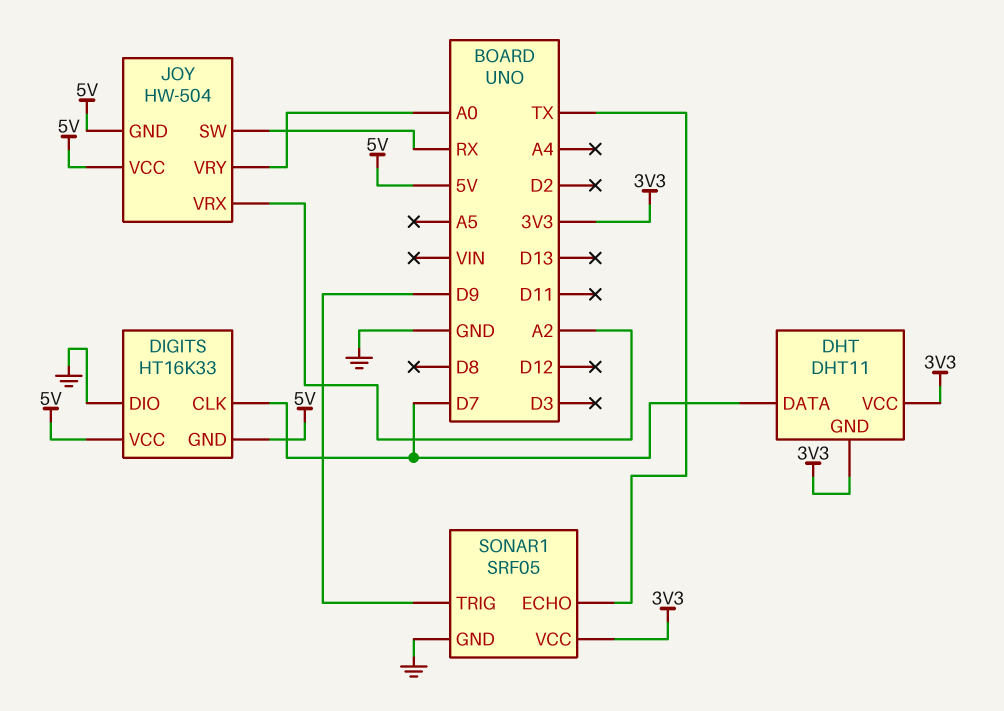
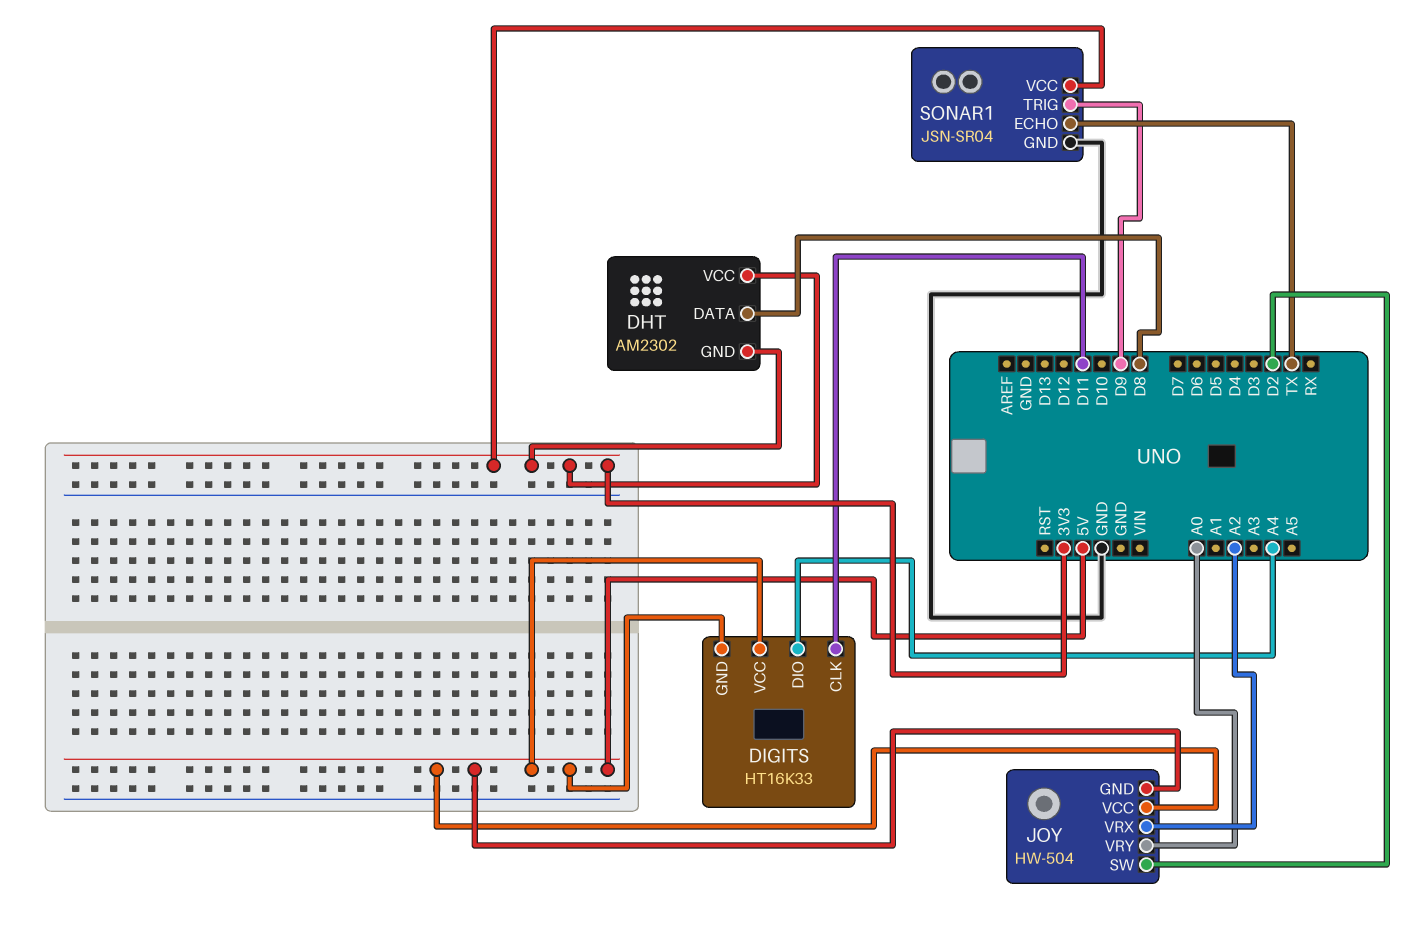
DHT: DHT11 -> AM2302
DHT pin DATA: D7 -> D8
DIGITS pin CLK: D7 -> D11
DIGITS pin DIO: GND -> A4
JOY pin SW: RX -> D2
SONAR1: SRF05 -> JSN-SR04

